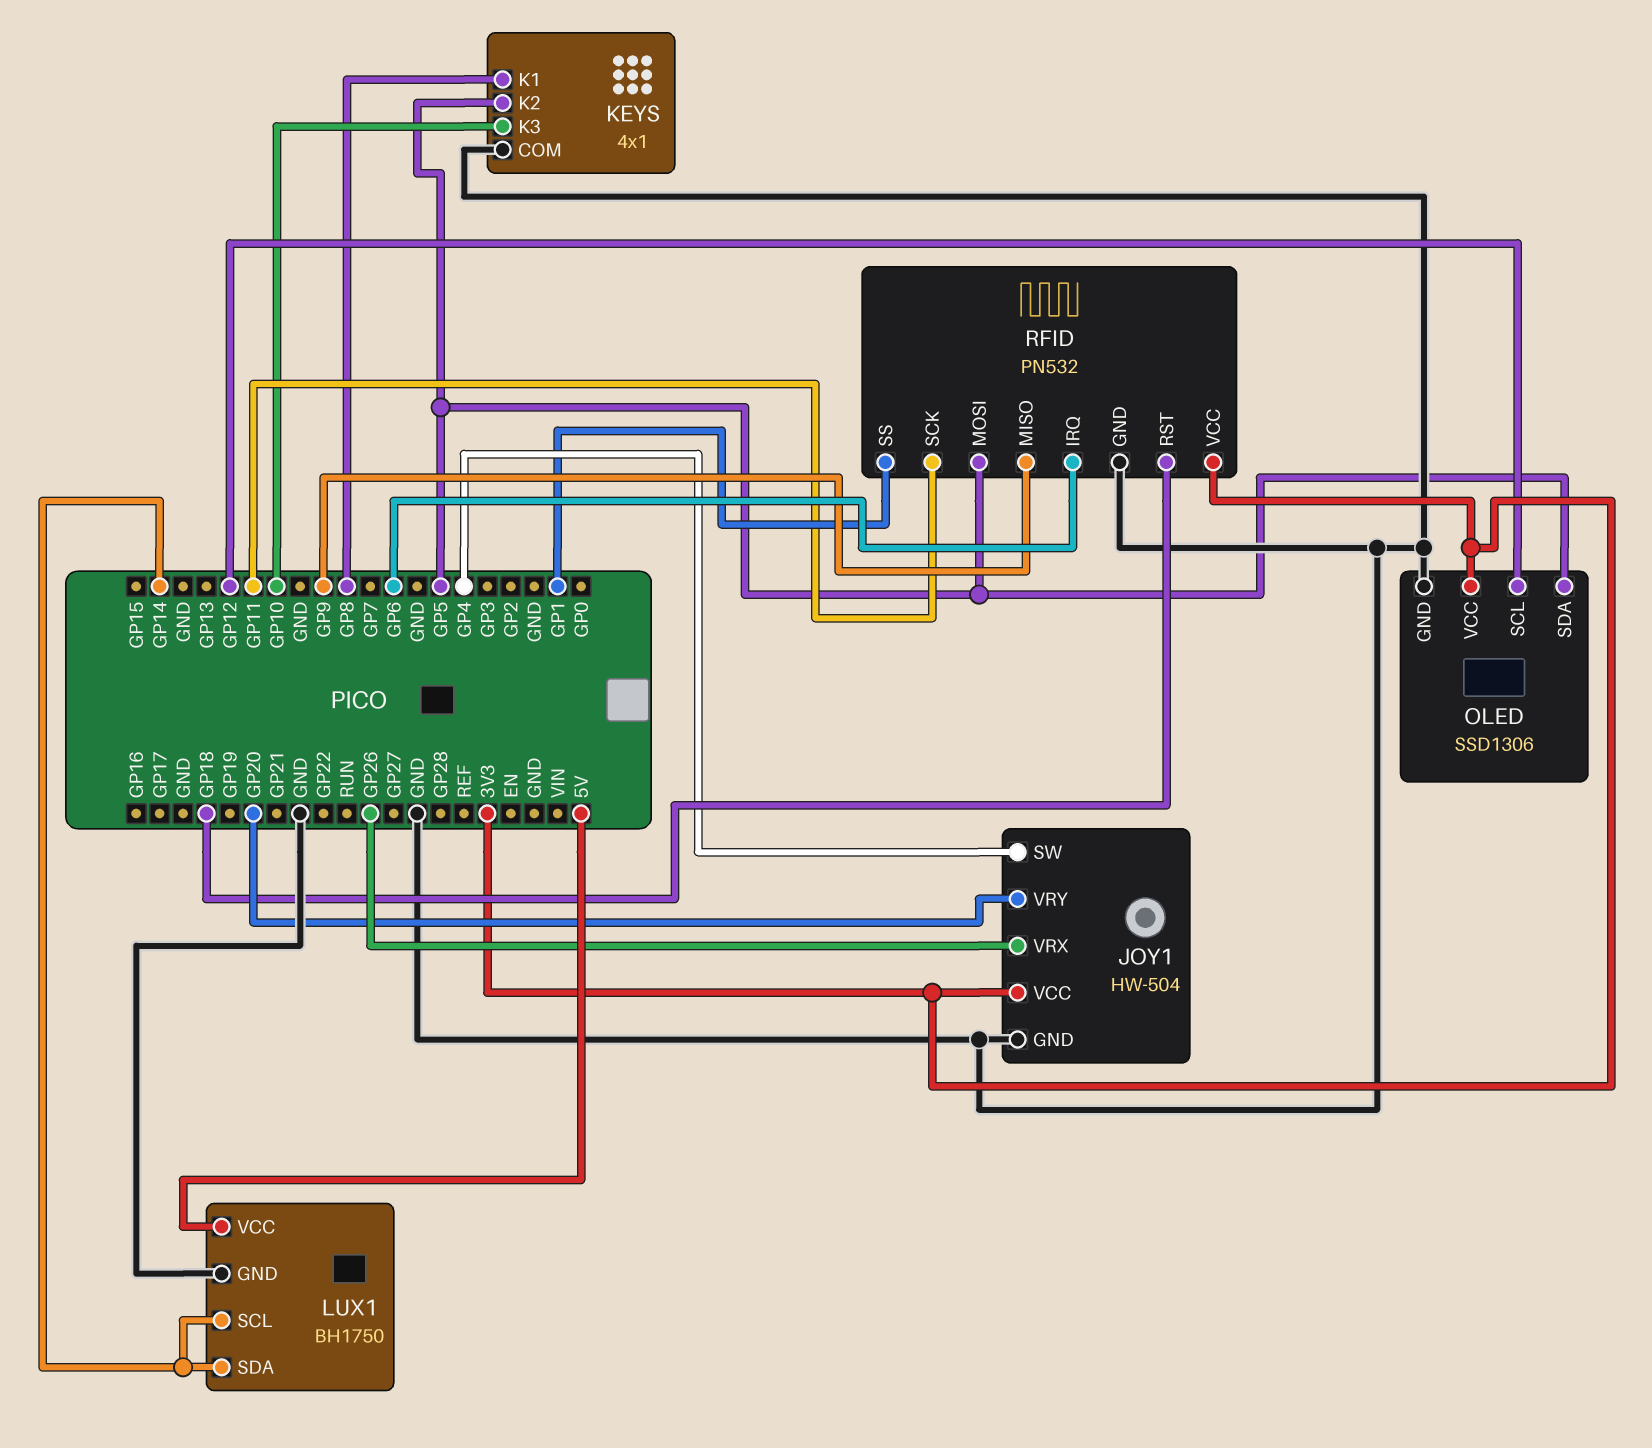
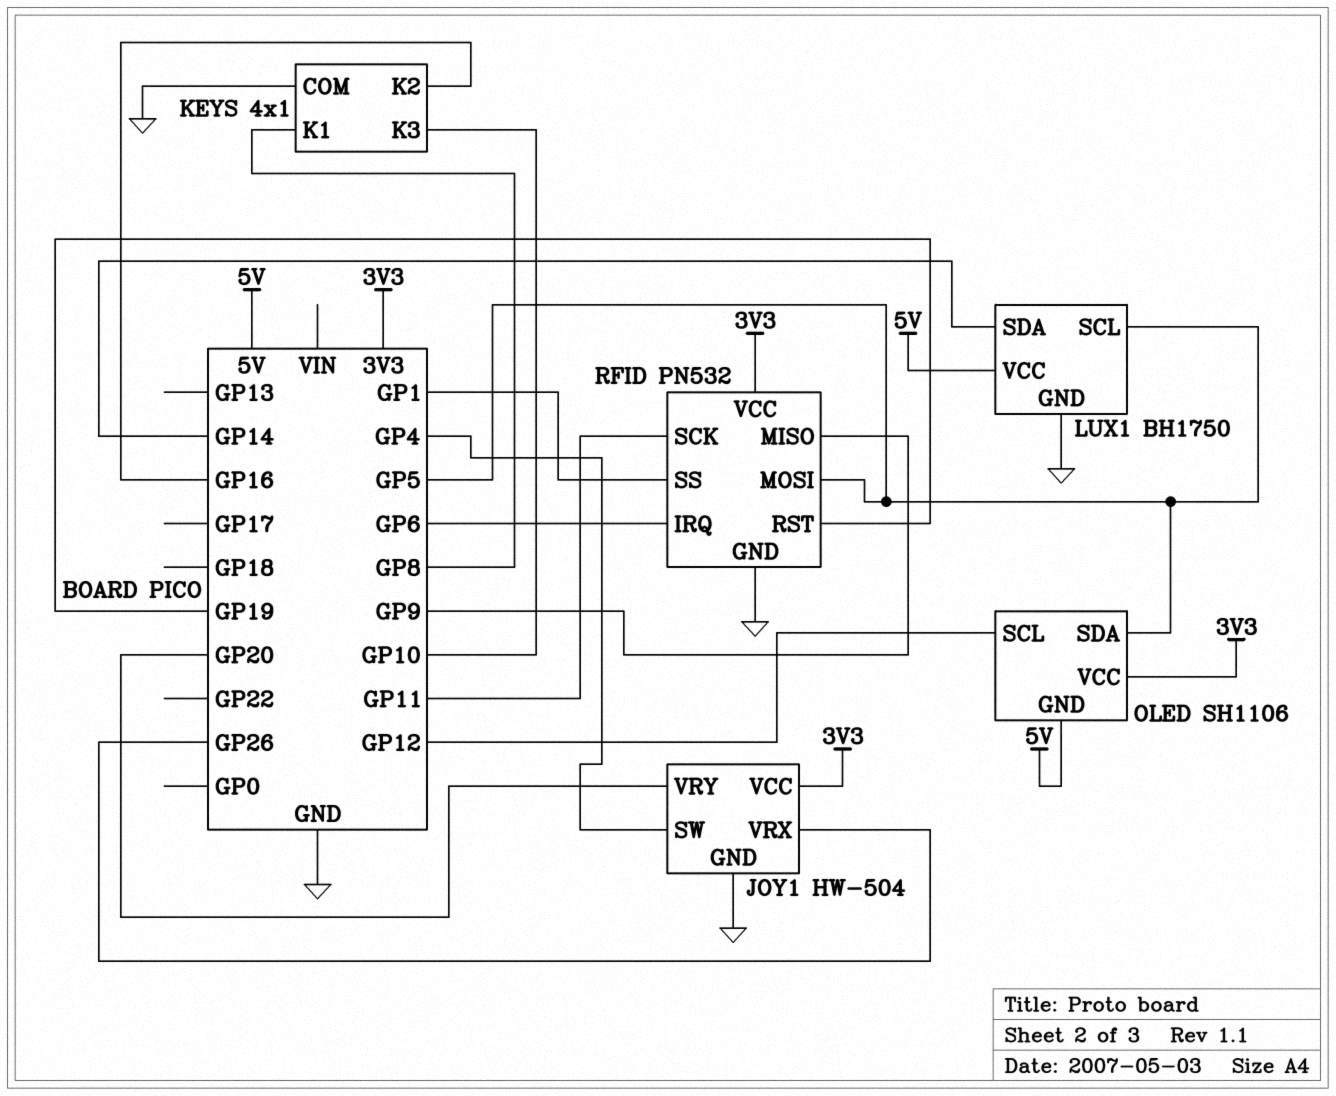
KEYS pin K2: GP5 -> GP16
LUX1 pin SCL: GP14 -> GP5
OLED: SSD1306 -> SH1106
OLED pin GND: GND -> 5V
RFID pin RST: GP18 -> GP19

